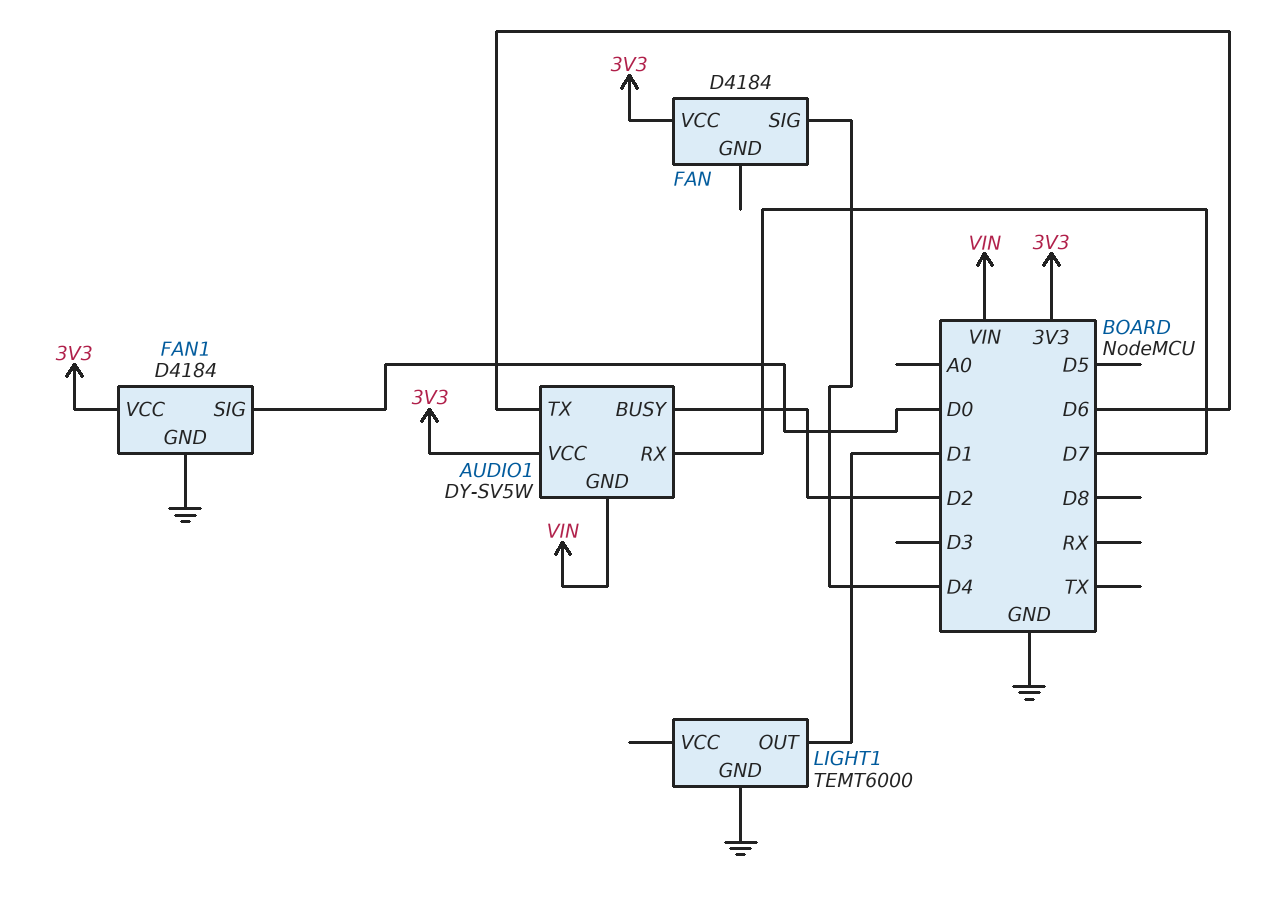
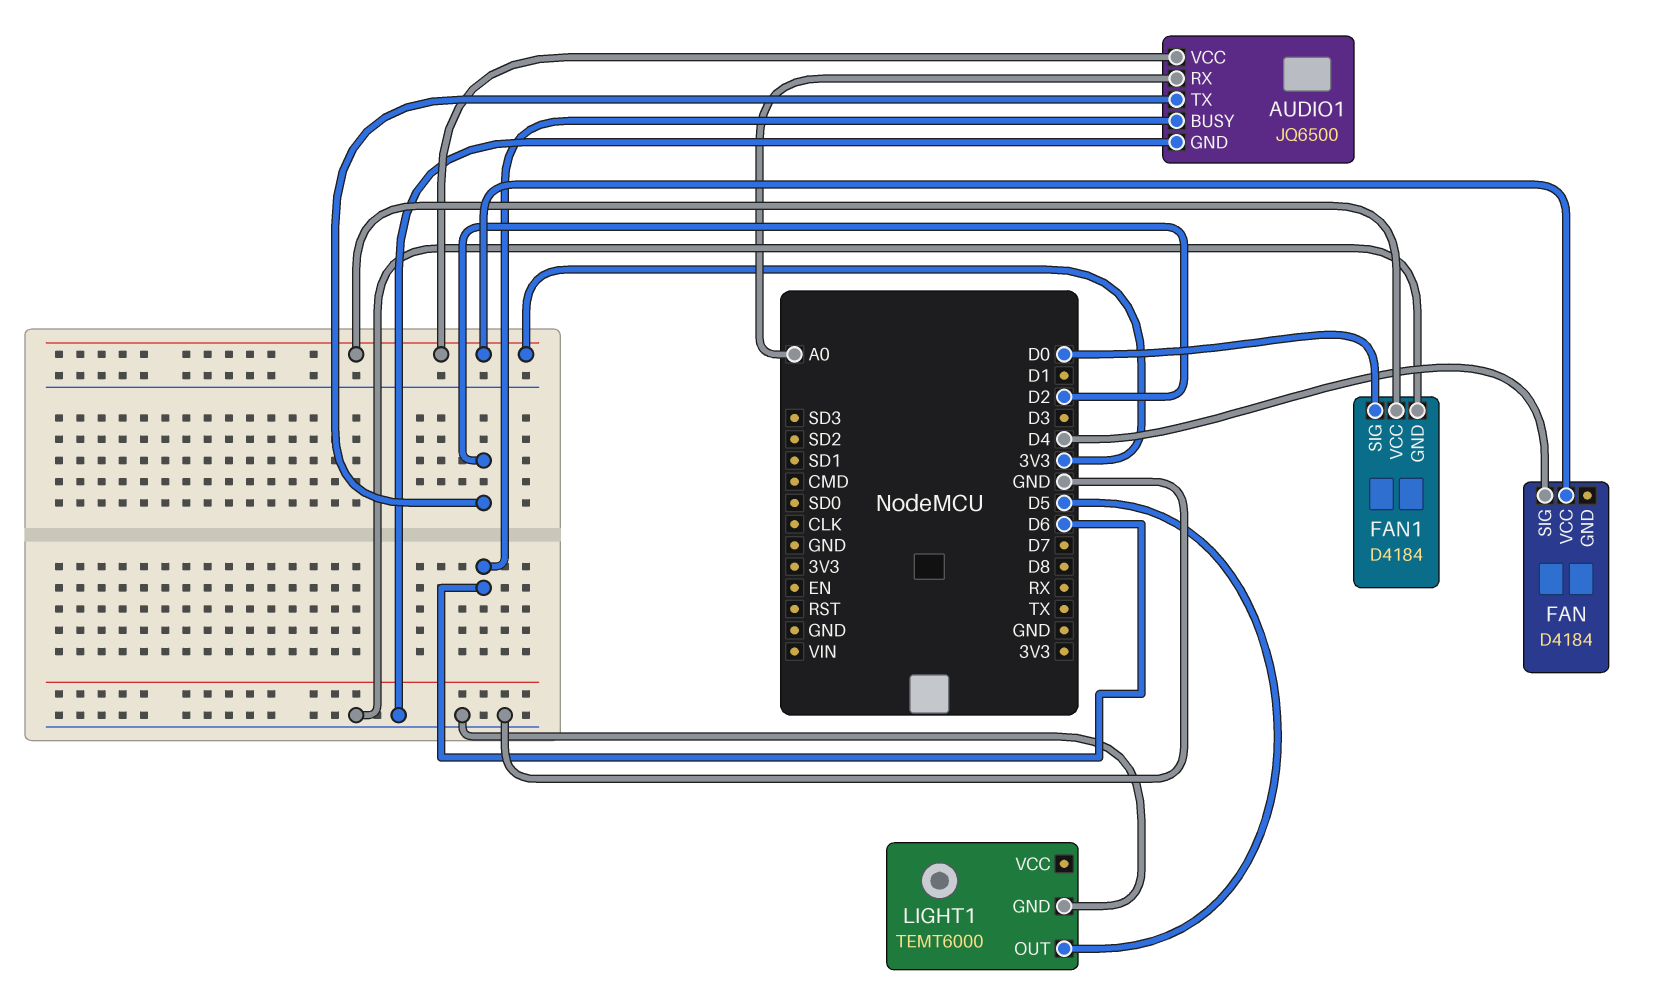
AUDIO1: DY-SV5W -> JQ6500
AUDIO1 pin BUSY: D2 -> D6
AUDIO1 pin GND: VIN -> GND
AUDIO1 pin RX: D7 -> A0
AUDIO1 pin TX: D6 -> D2
LIGHT1 pin OUT: D1 -> D5

